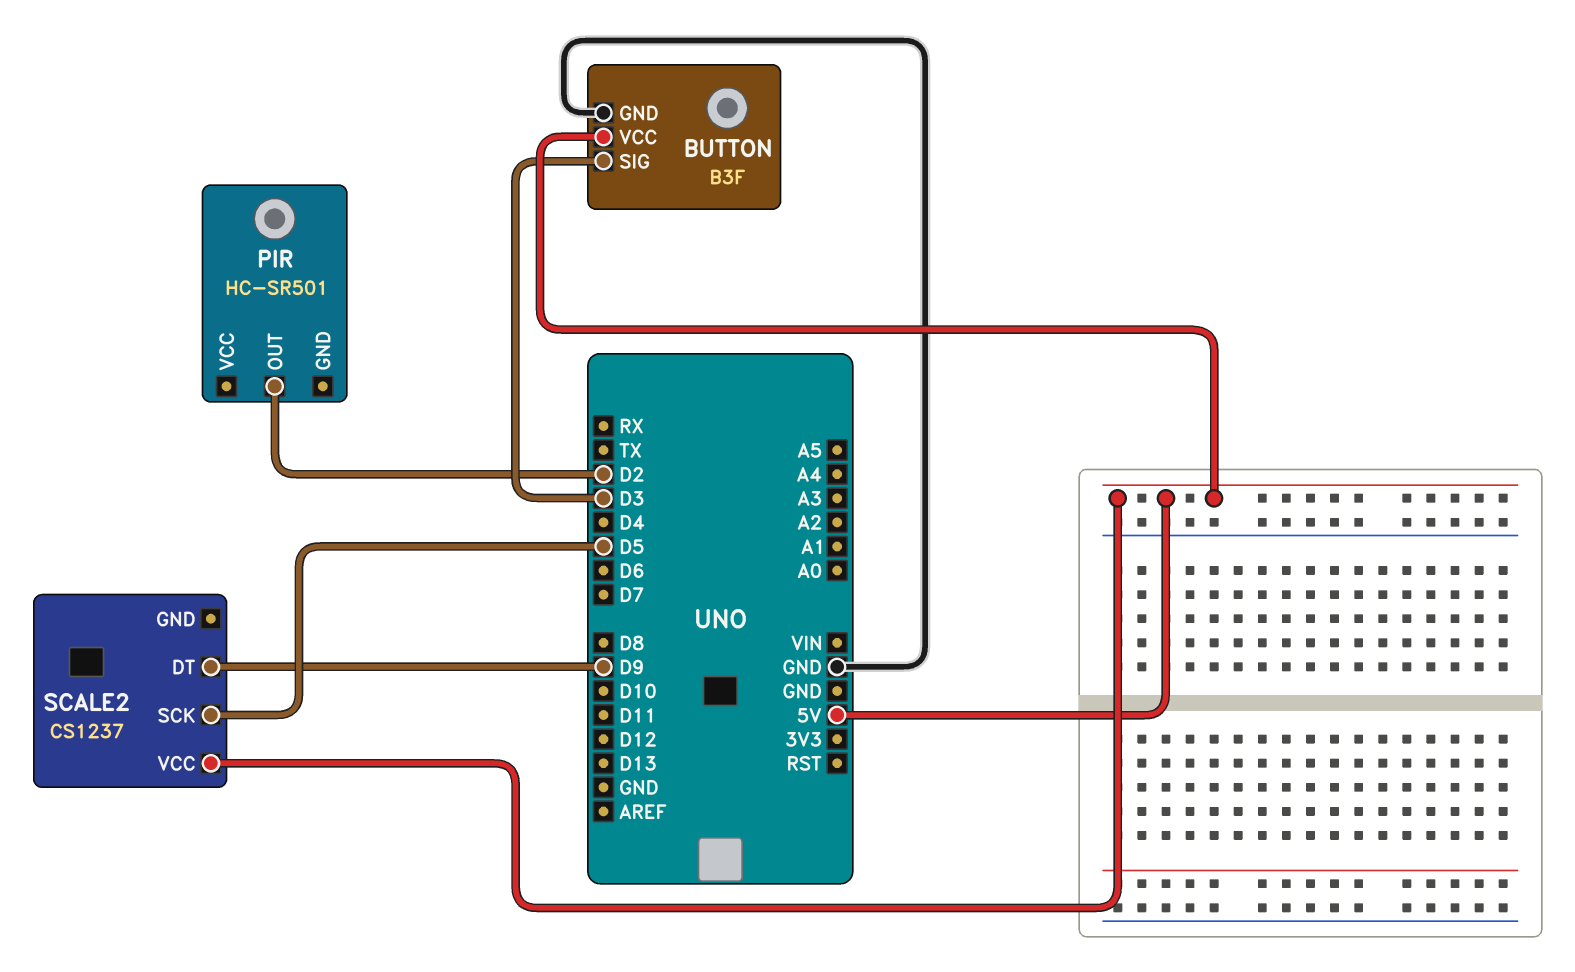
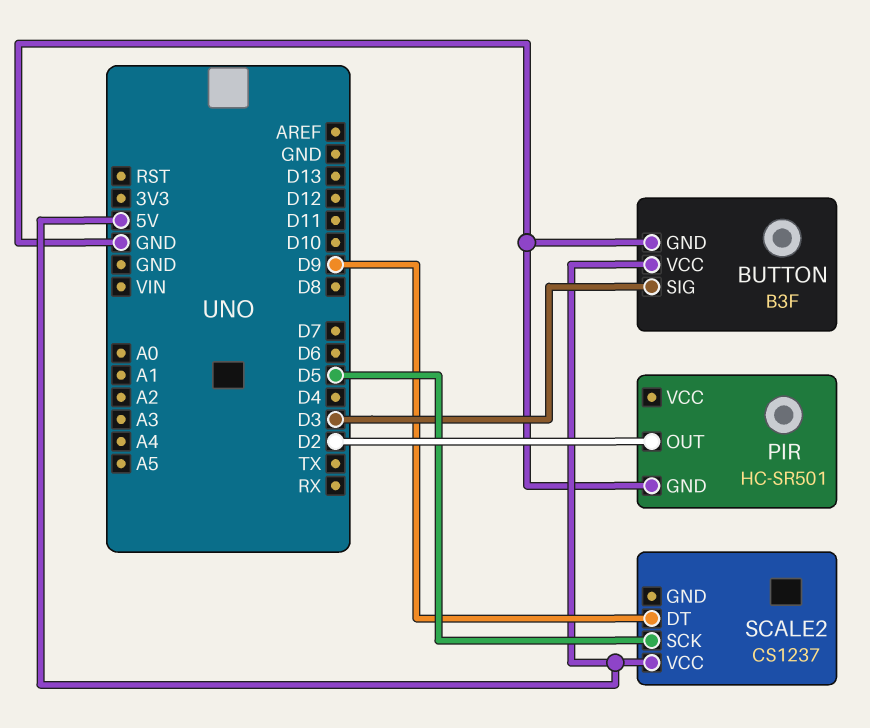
PIR pin GND: none -> GND

